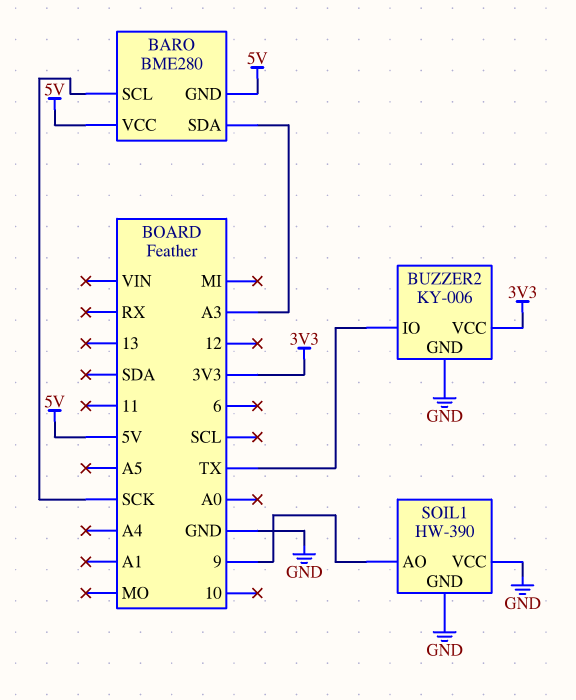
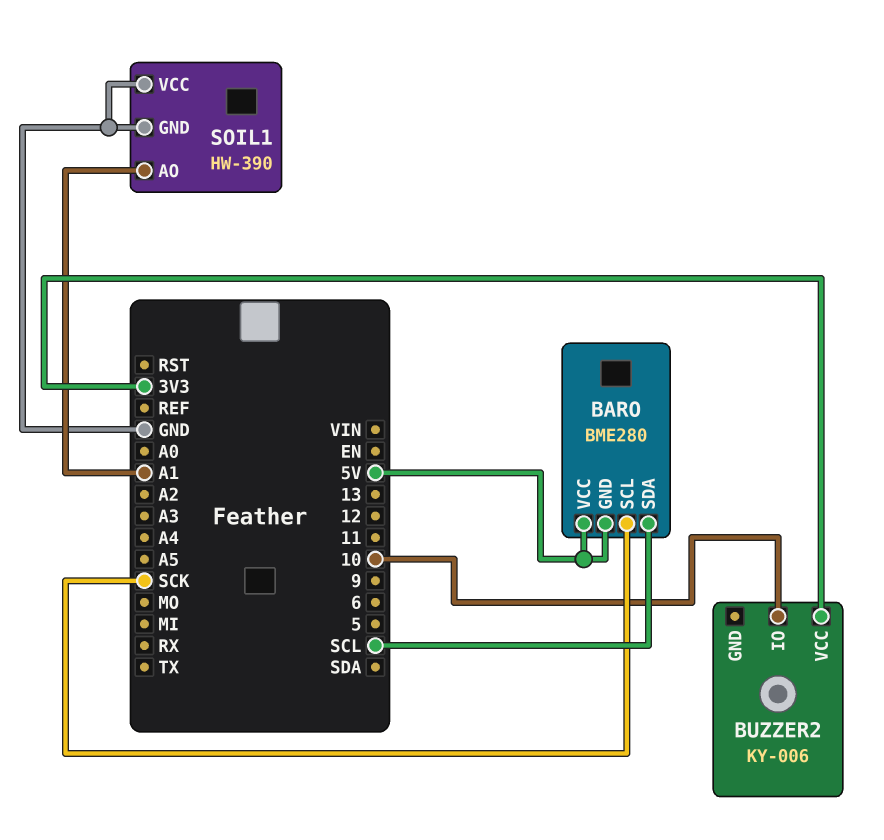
BARO pin SDA: A3 -> SCL
BUZZER2 pin GND: GND -> none
BUZZER2 pin IO: TX -> 10
SOIL1 pin AO: 9 -> A1

